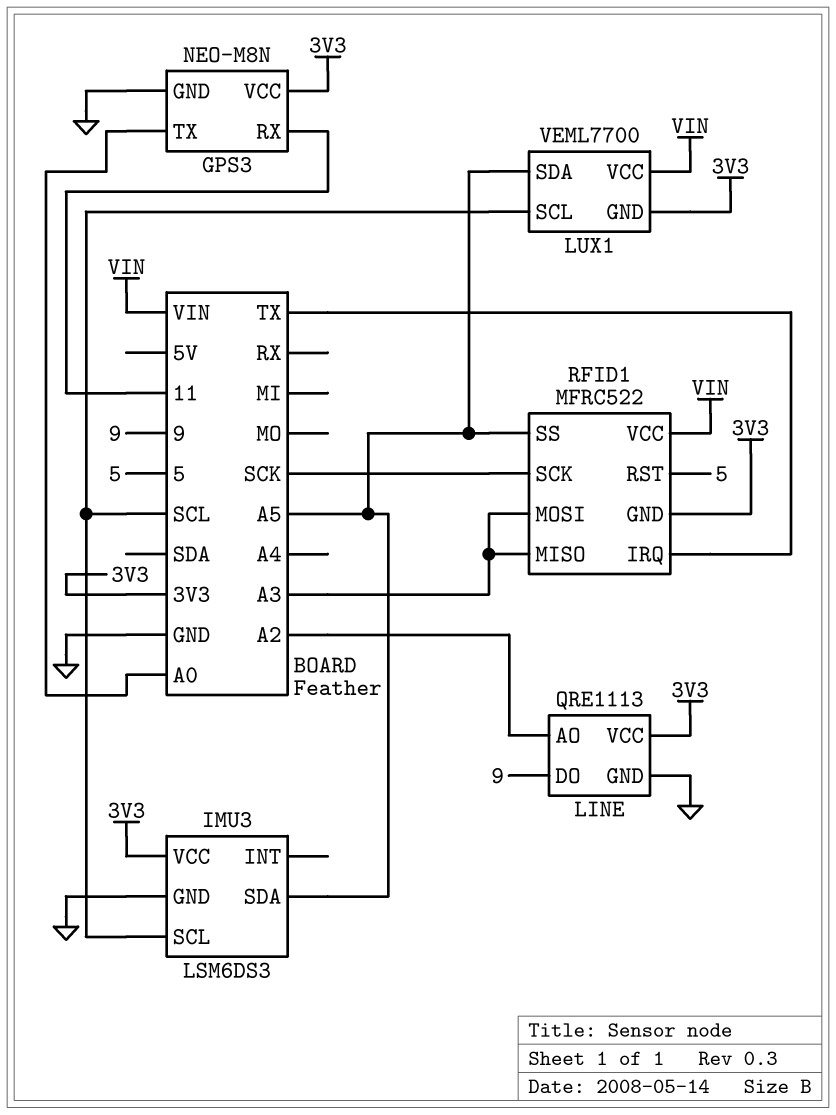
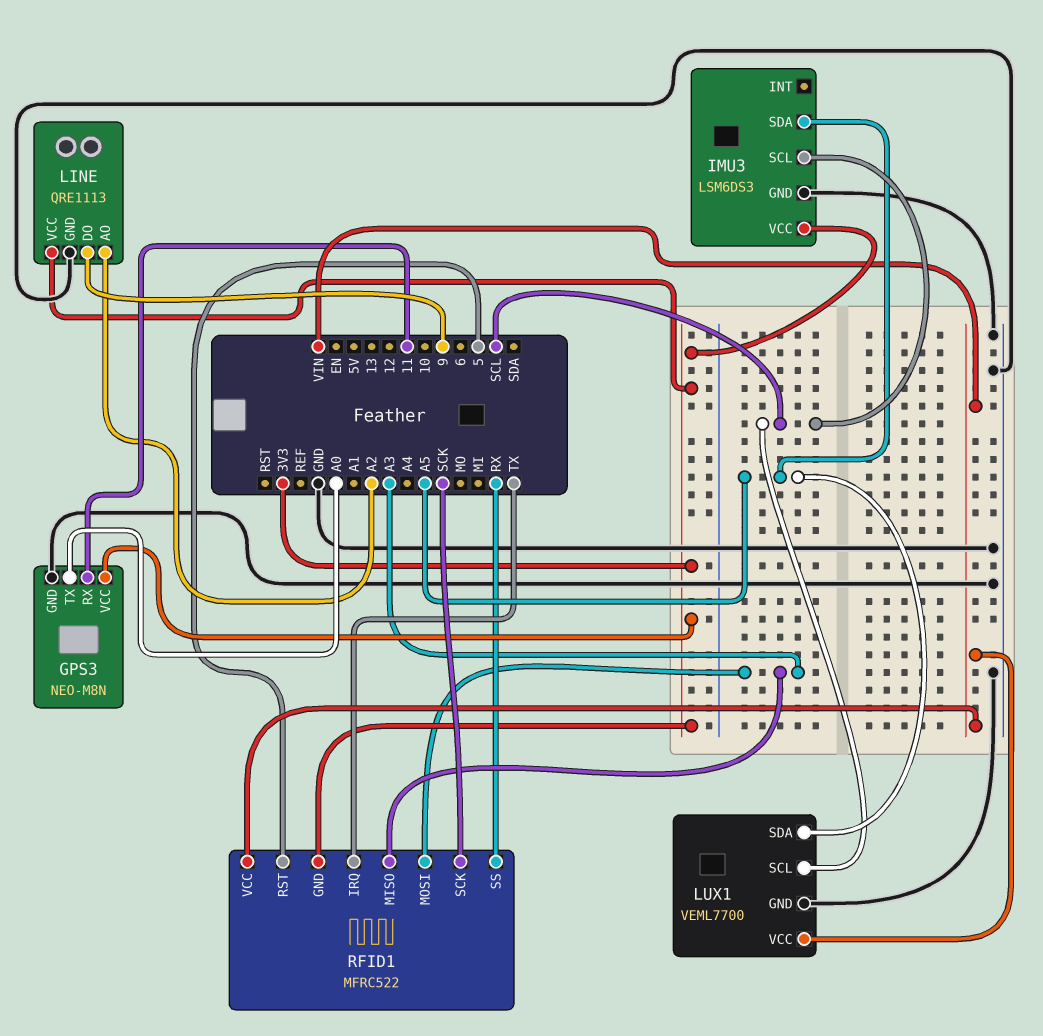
LUX1 pin GND: 3V3 -> GND
RFID1 pin SS: A5 -> RX

